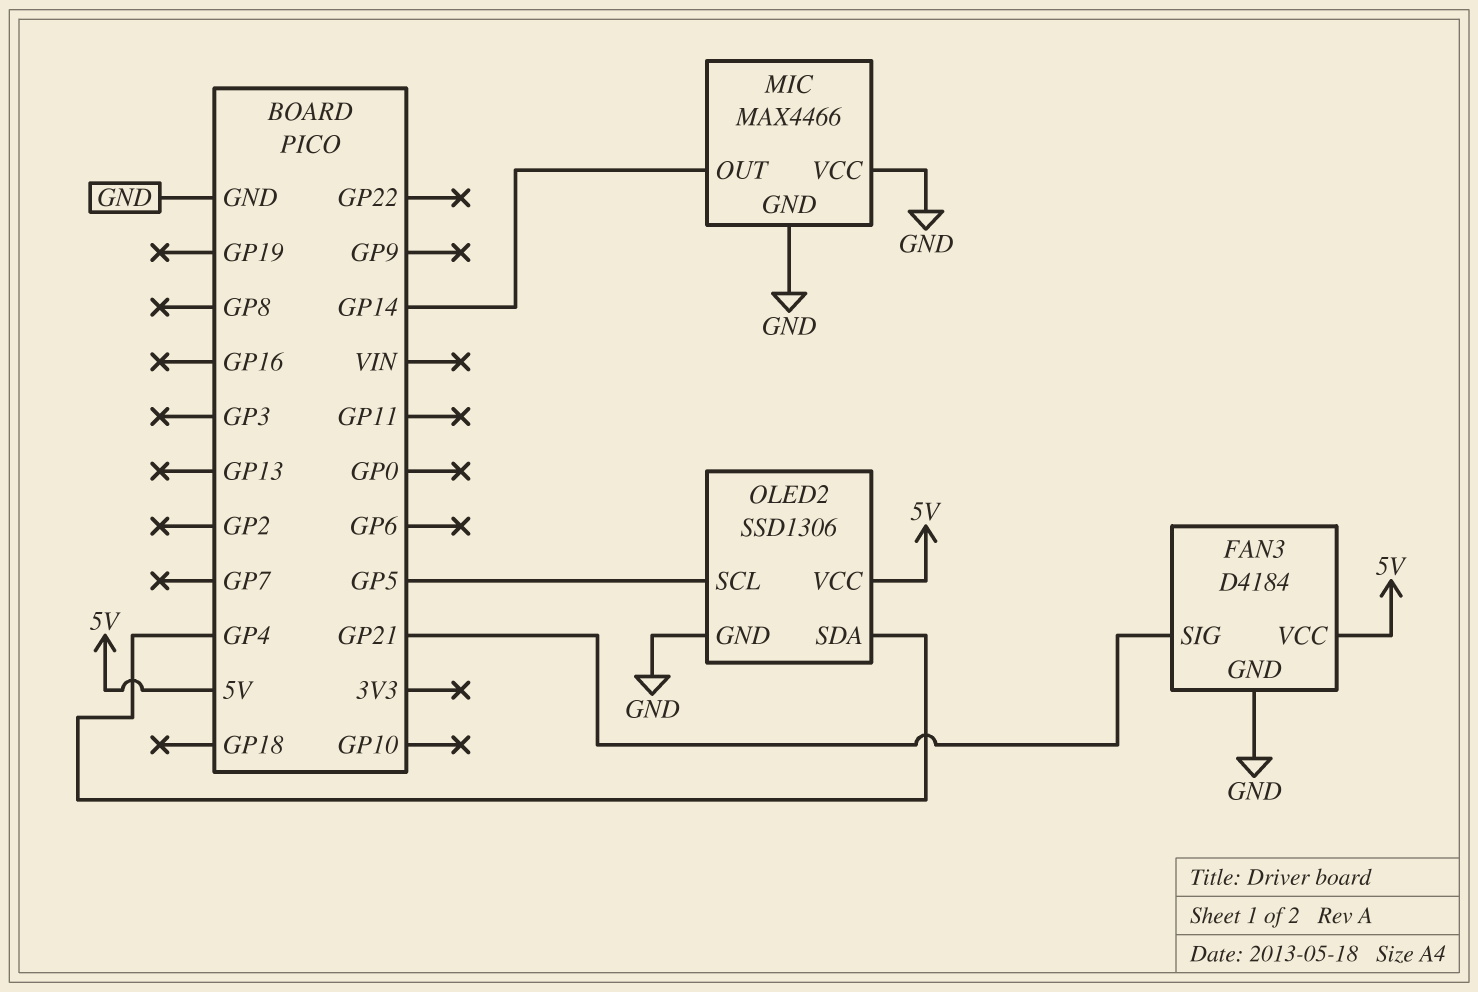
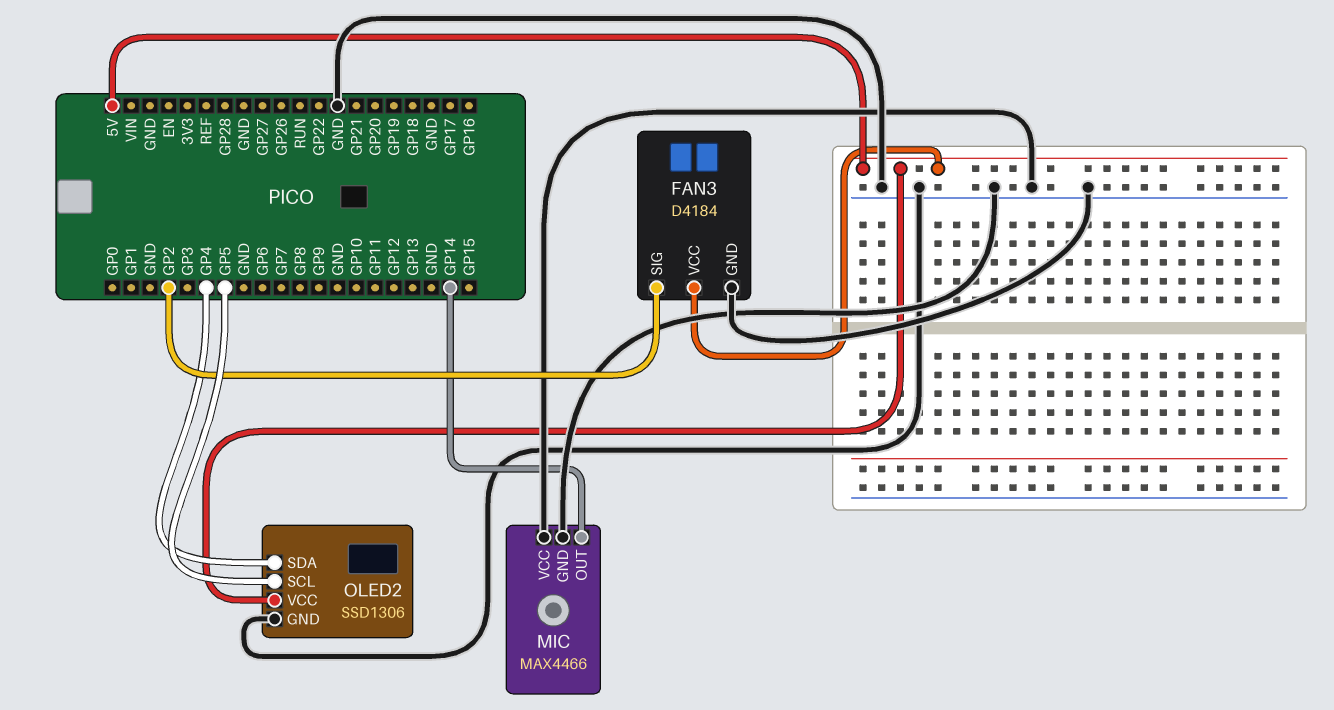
FAN3 pin SIG: GP21 -> GP2

